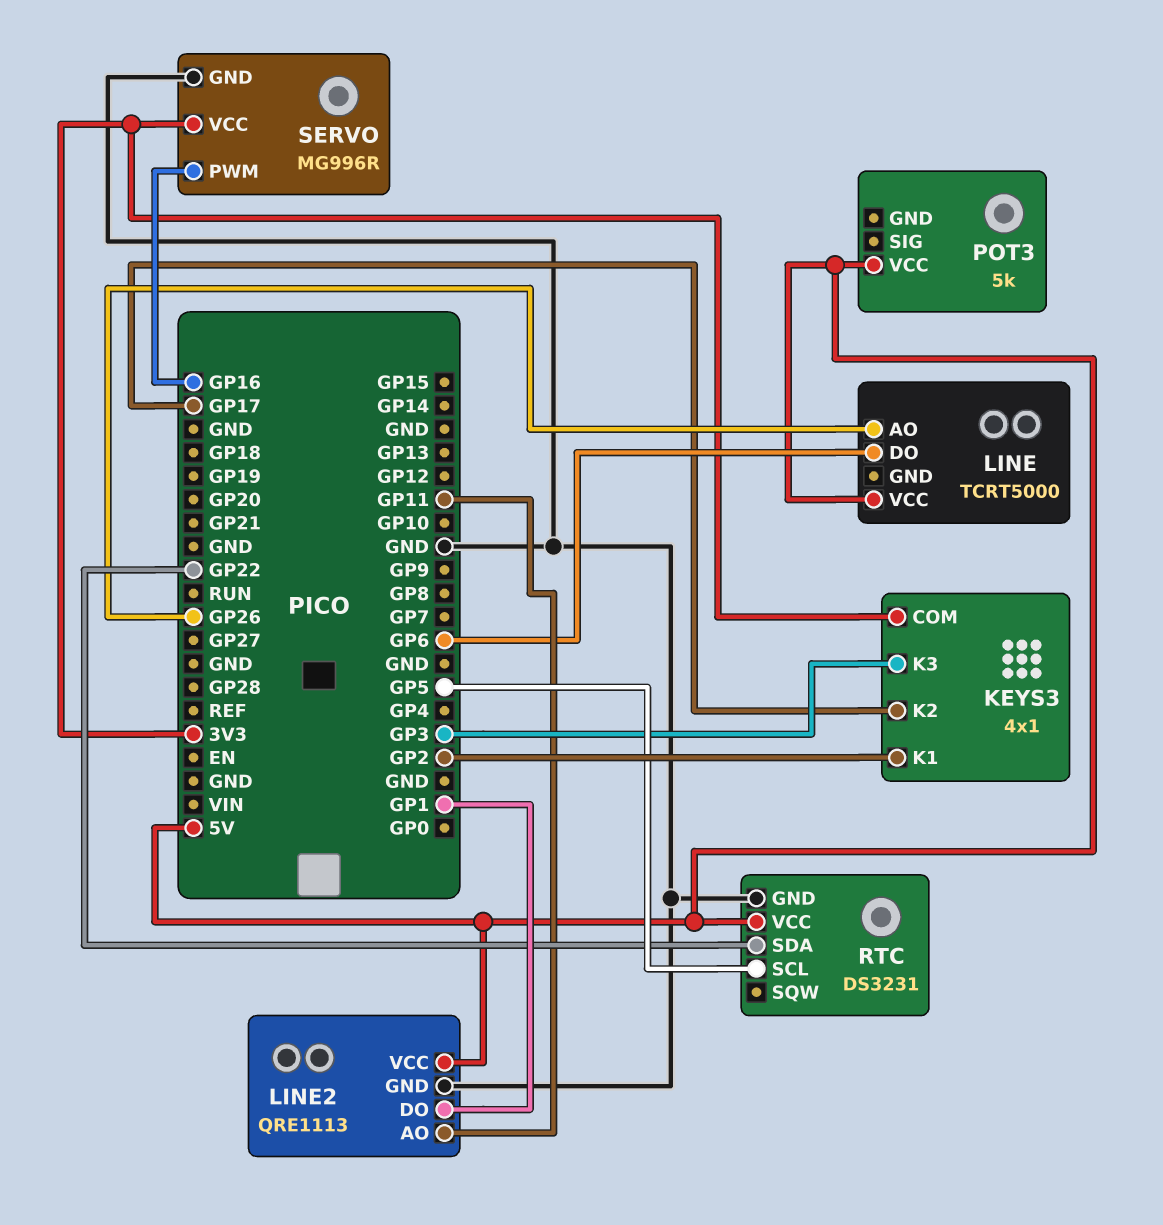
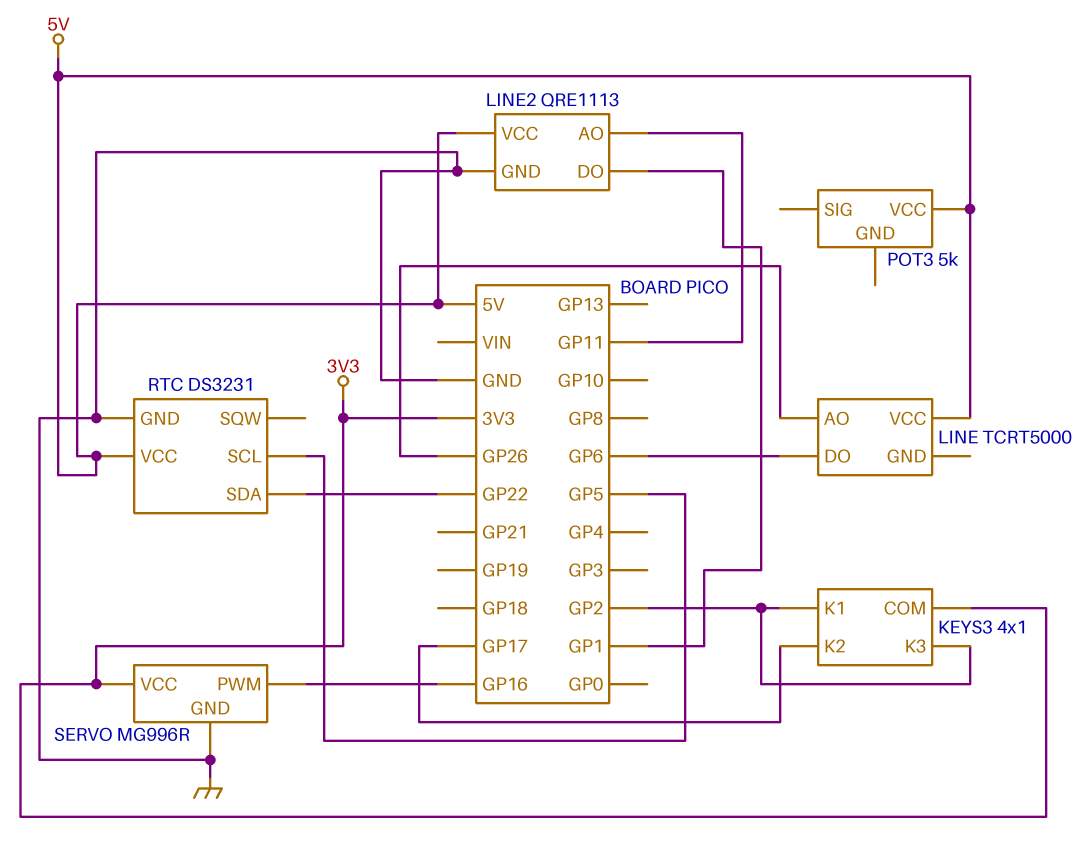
KEYS3 pin K3: GP3 -> GP2

